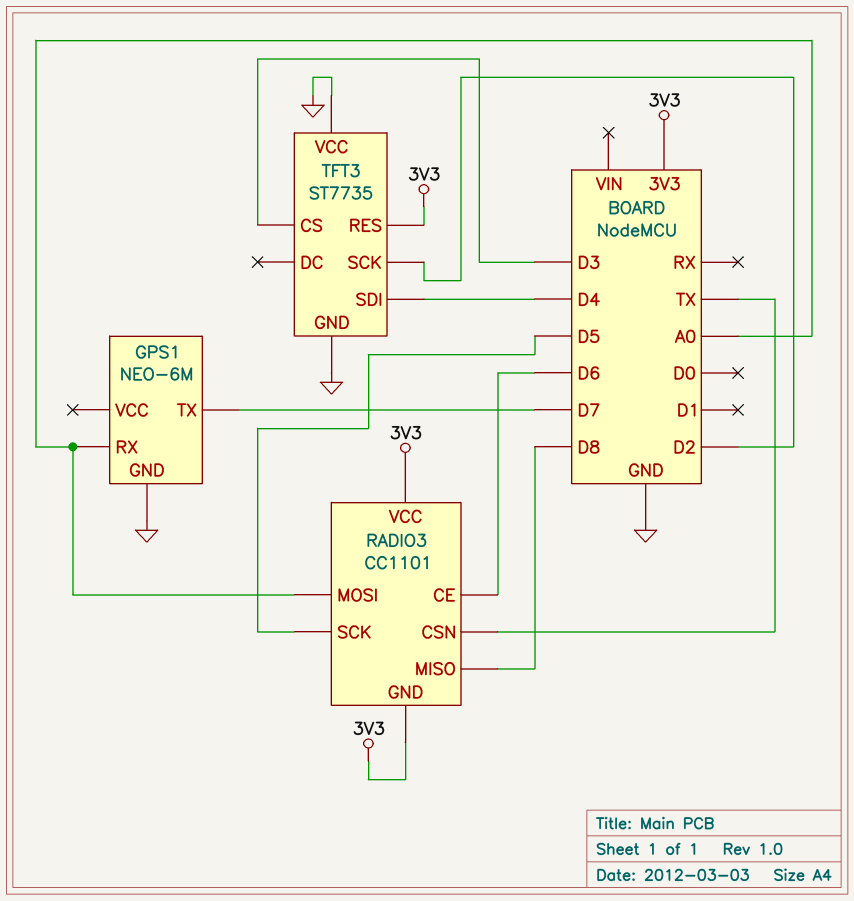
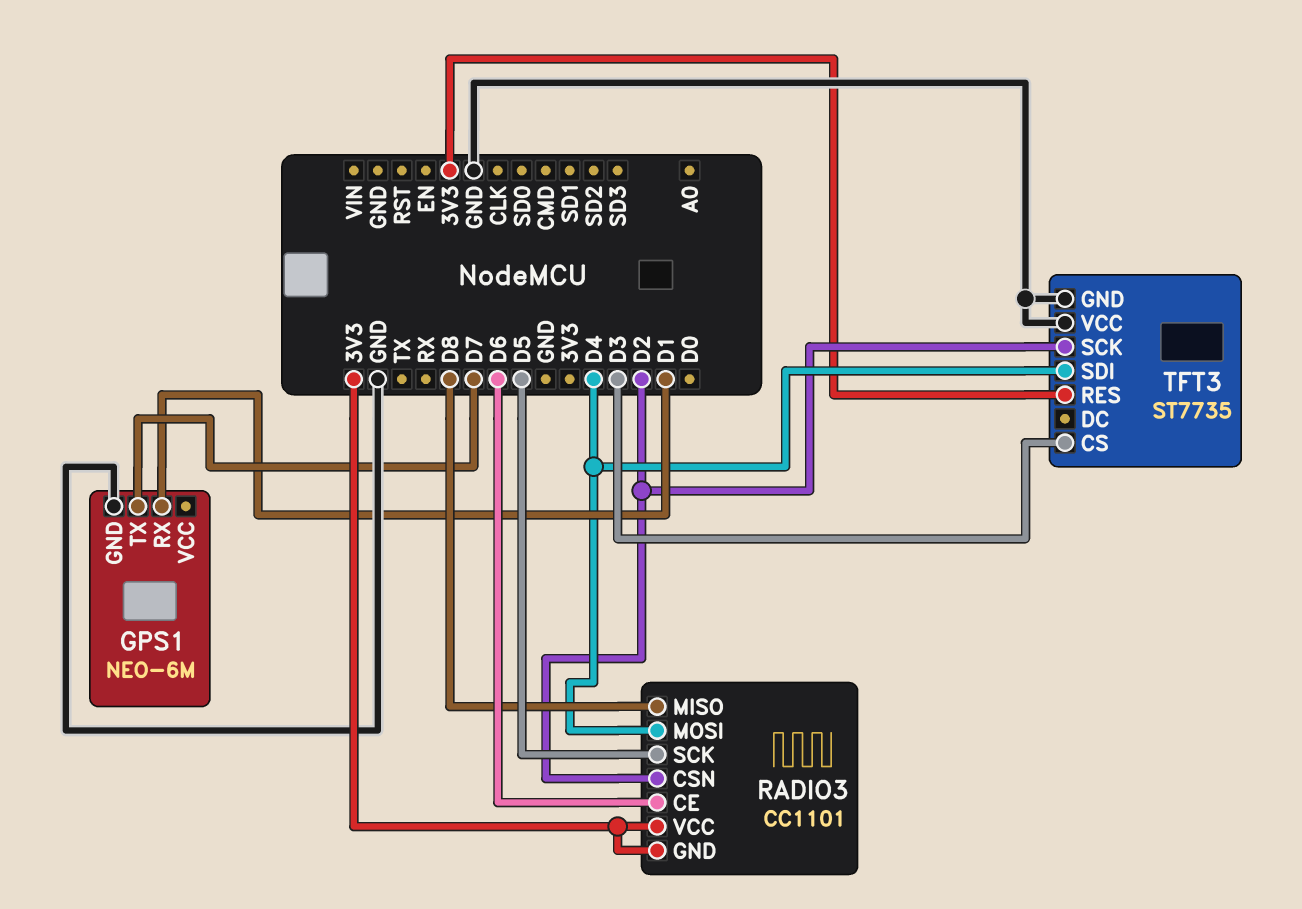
GPS1 pin RX: A0 -> D1
RADIO3 pin CSN: TX -> D2
RADIO3 pin MOSI: A0 -> D4

